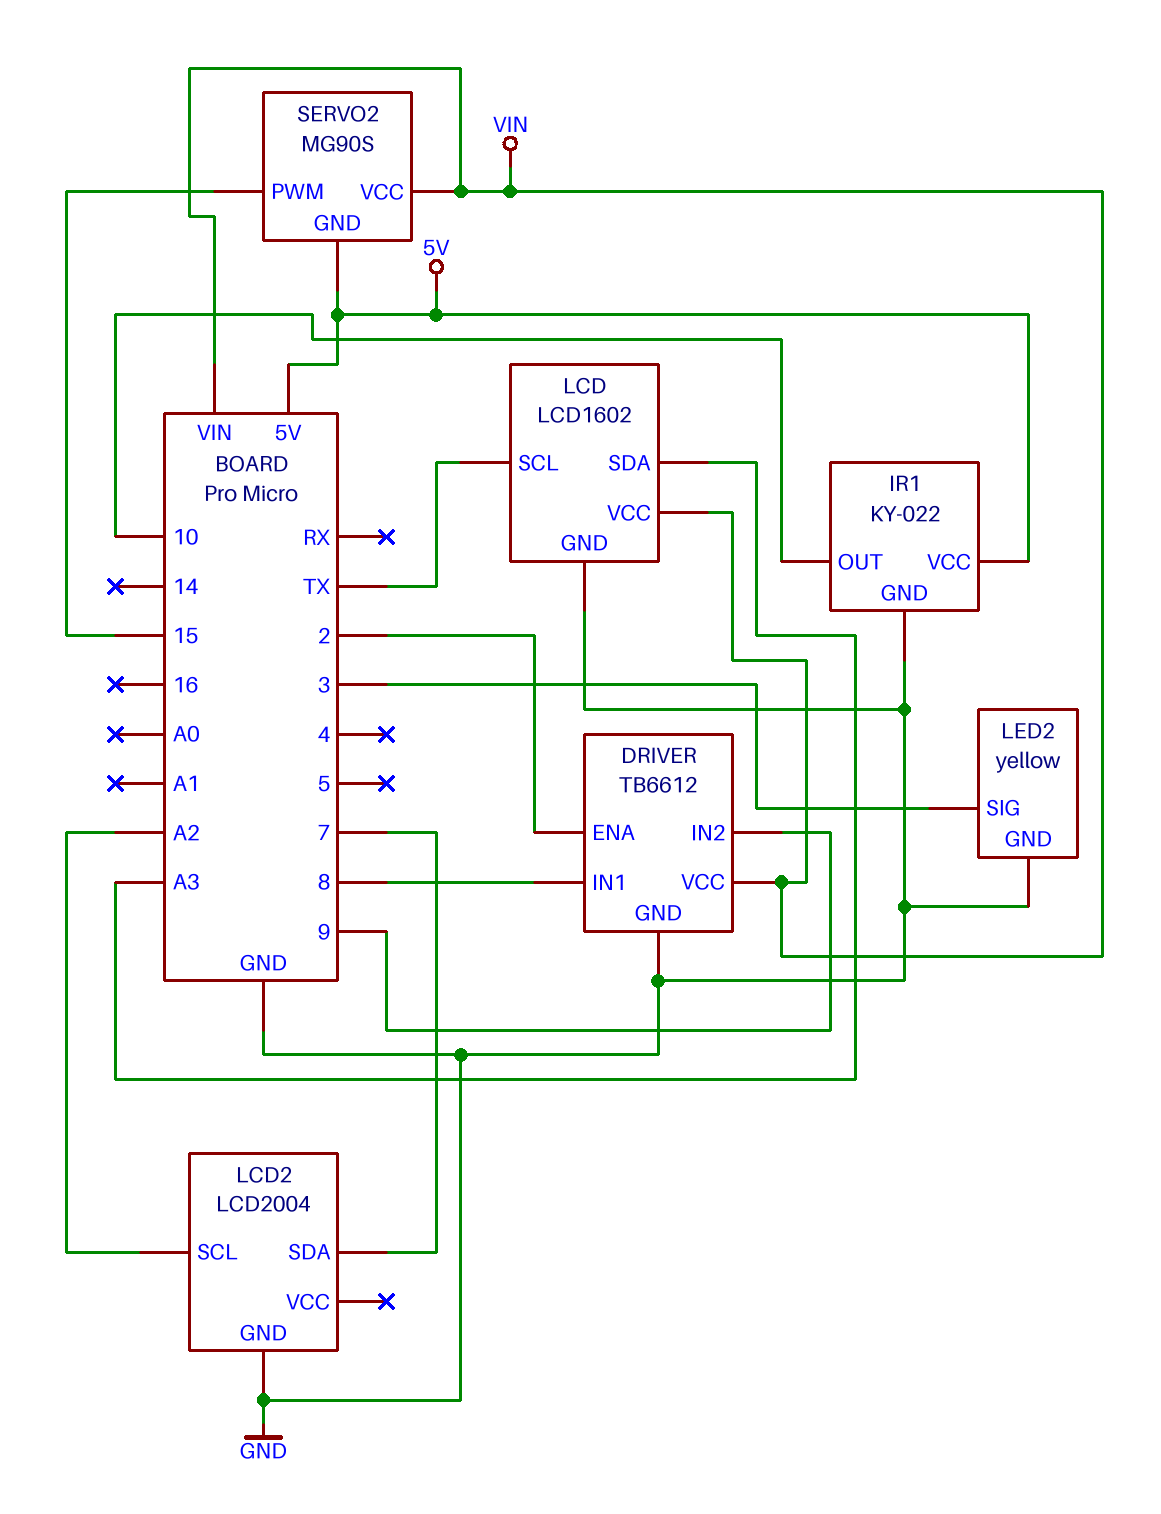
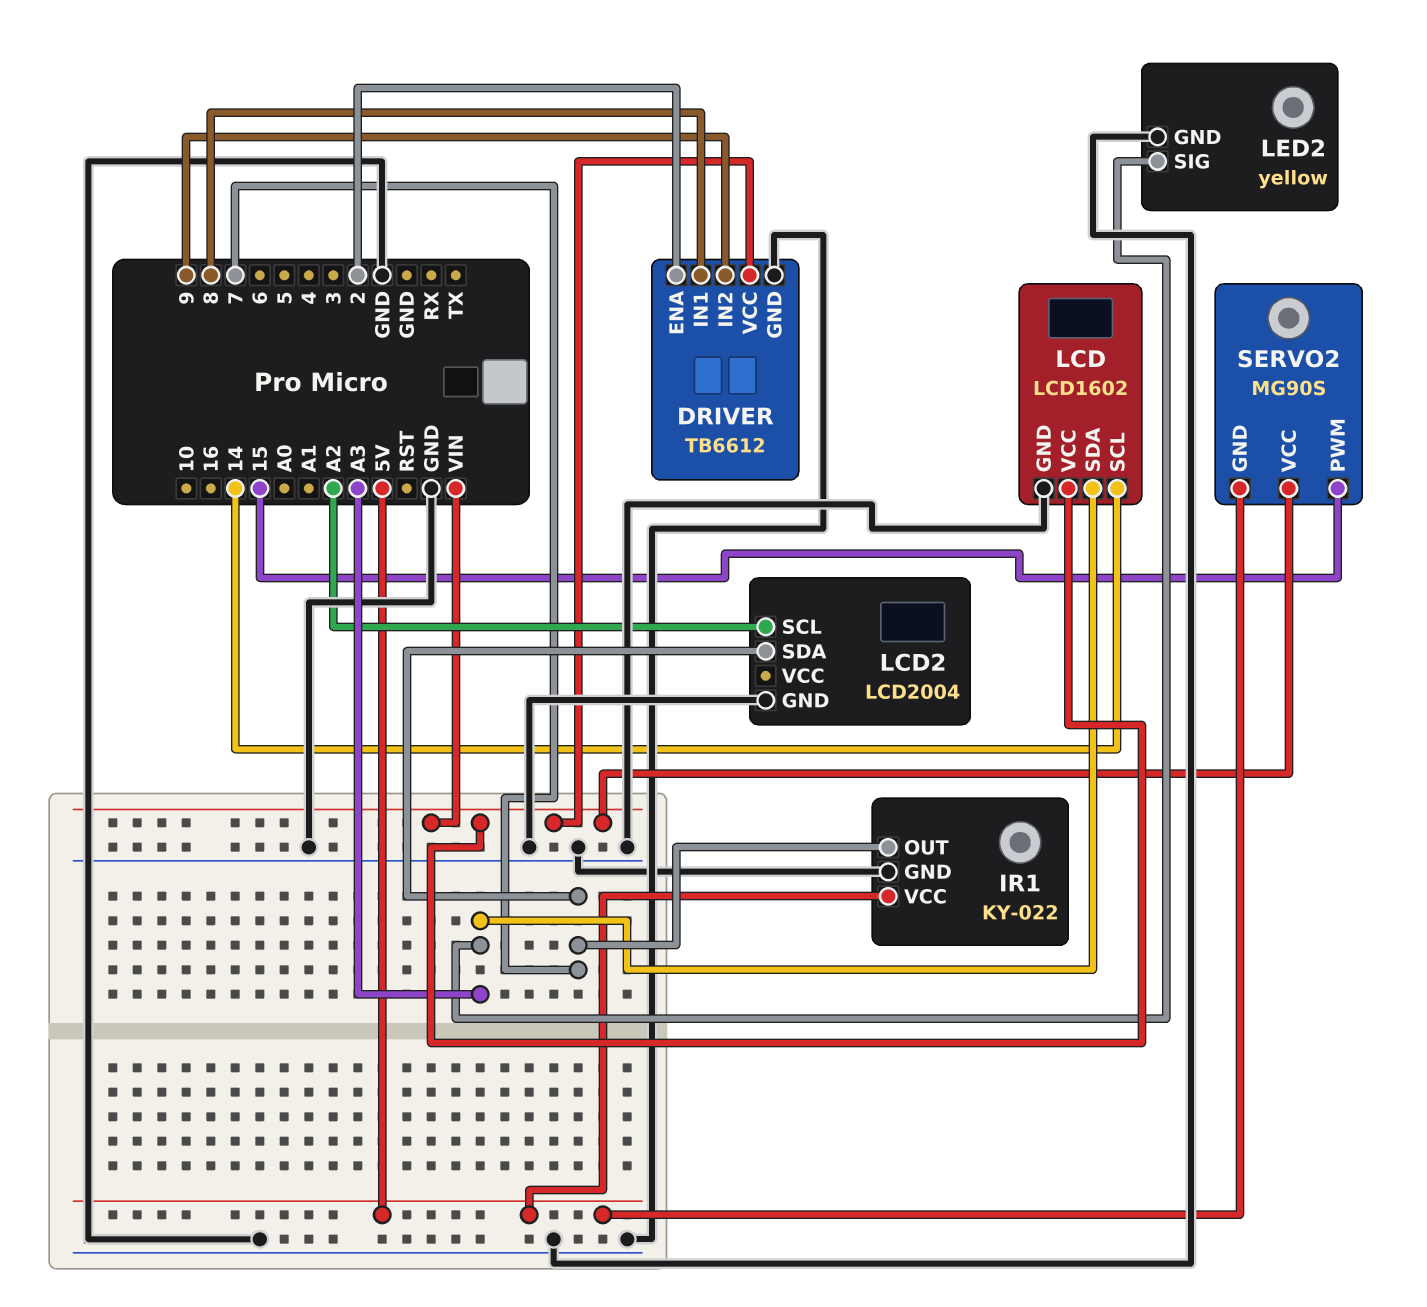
IR1 pin OUT: 10 -> 7
LCD pin SCL: TX -> 14
LED2 pin SIG: 3 -> A3

